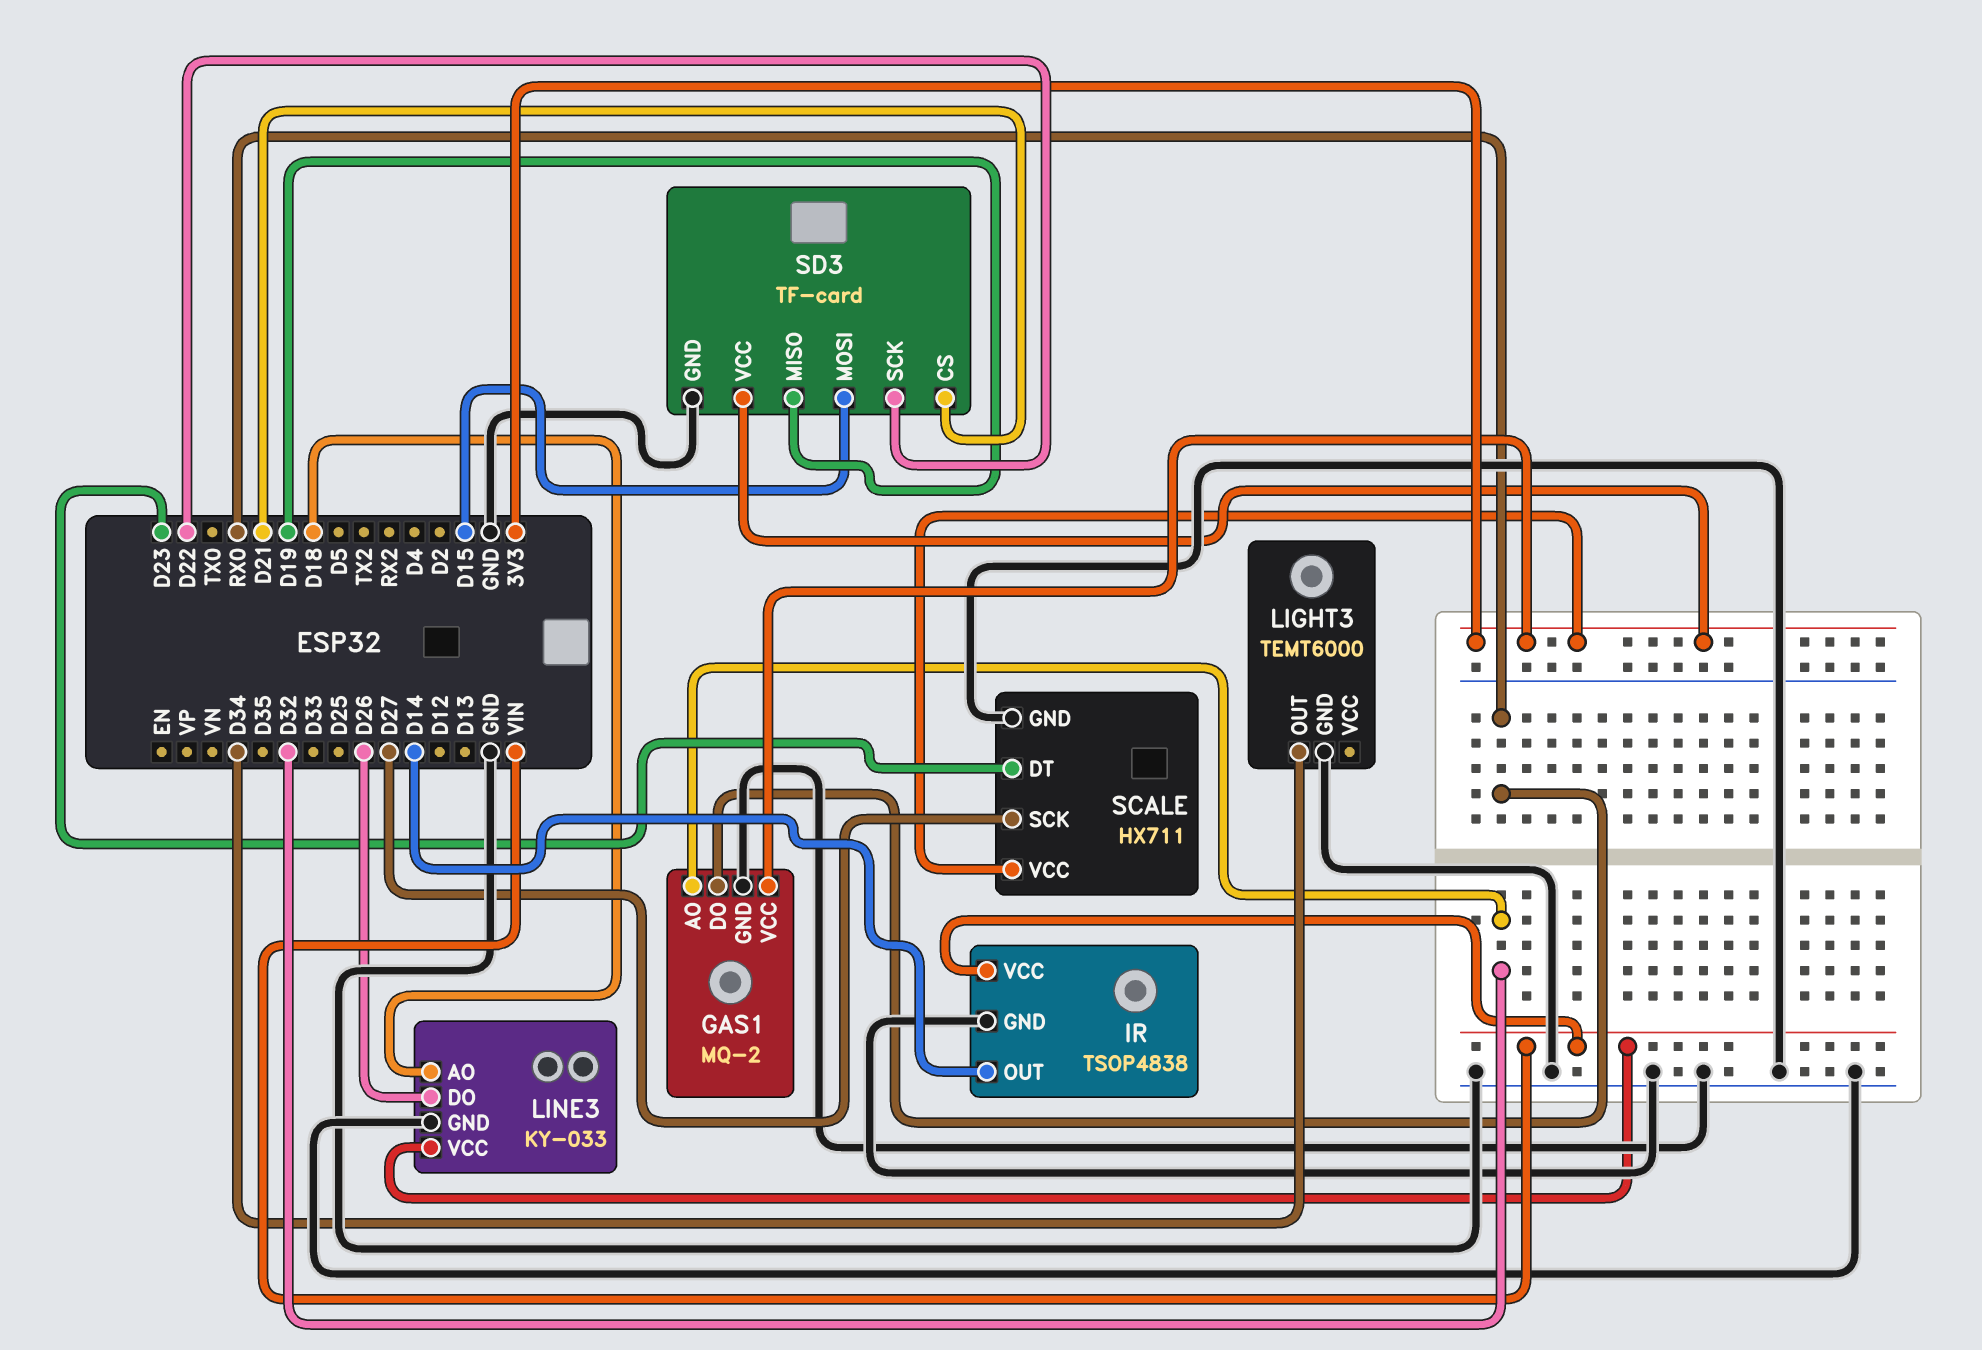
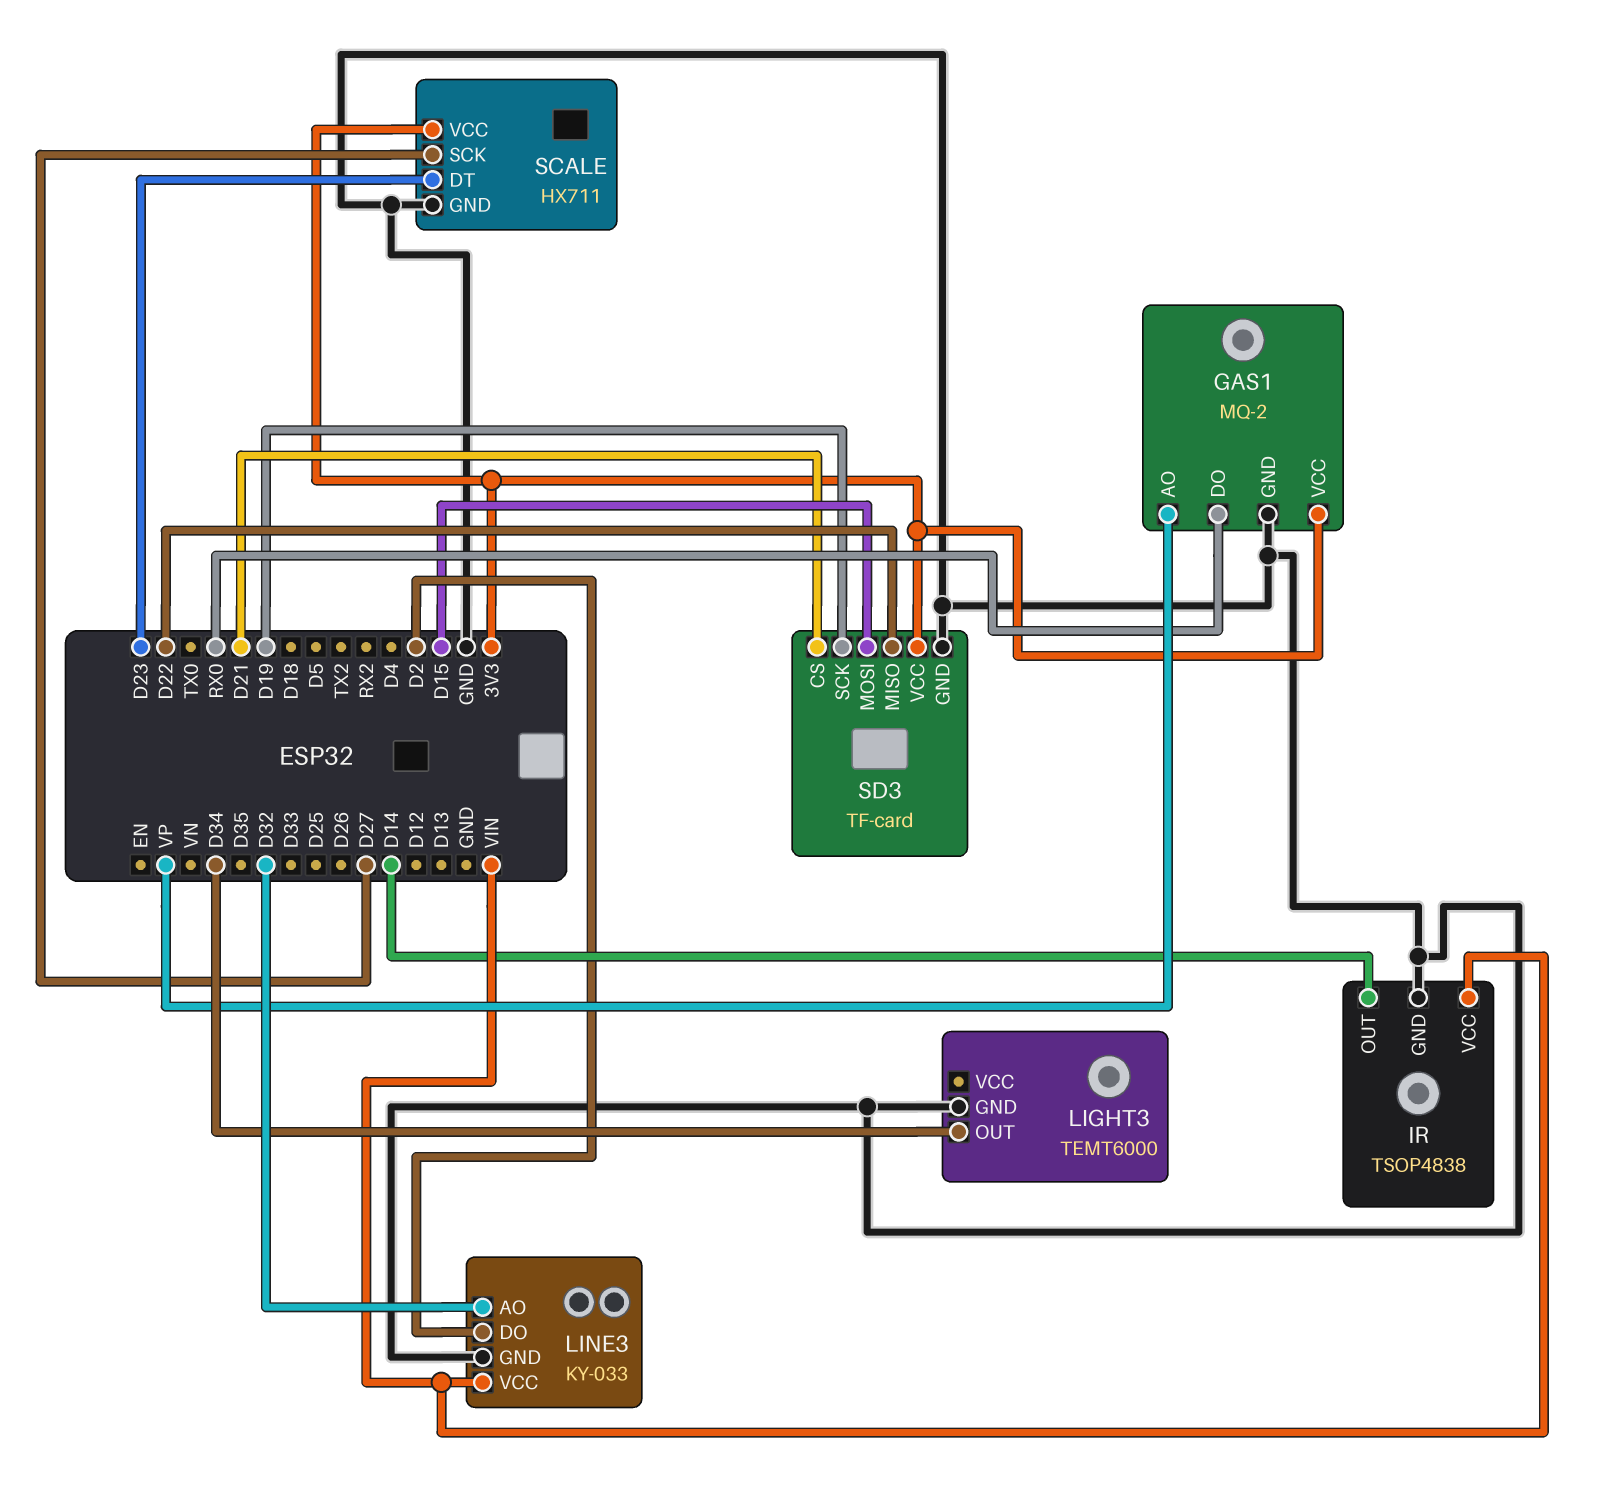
GAS1 pin AO: D32 -> VP
LINE3 pin AO: D18 -> D32
LINE3 pin DO: D26 -> D2
SD3 pin MISO: D19 -> D22
SD3 pin SCK: D22 -> D19

